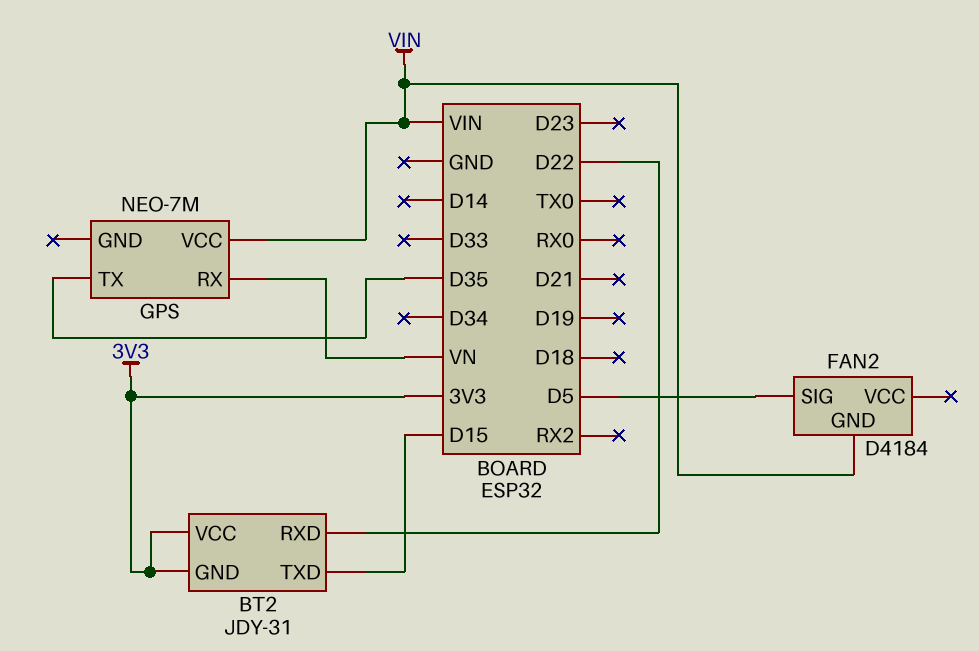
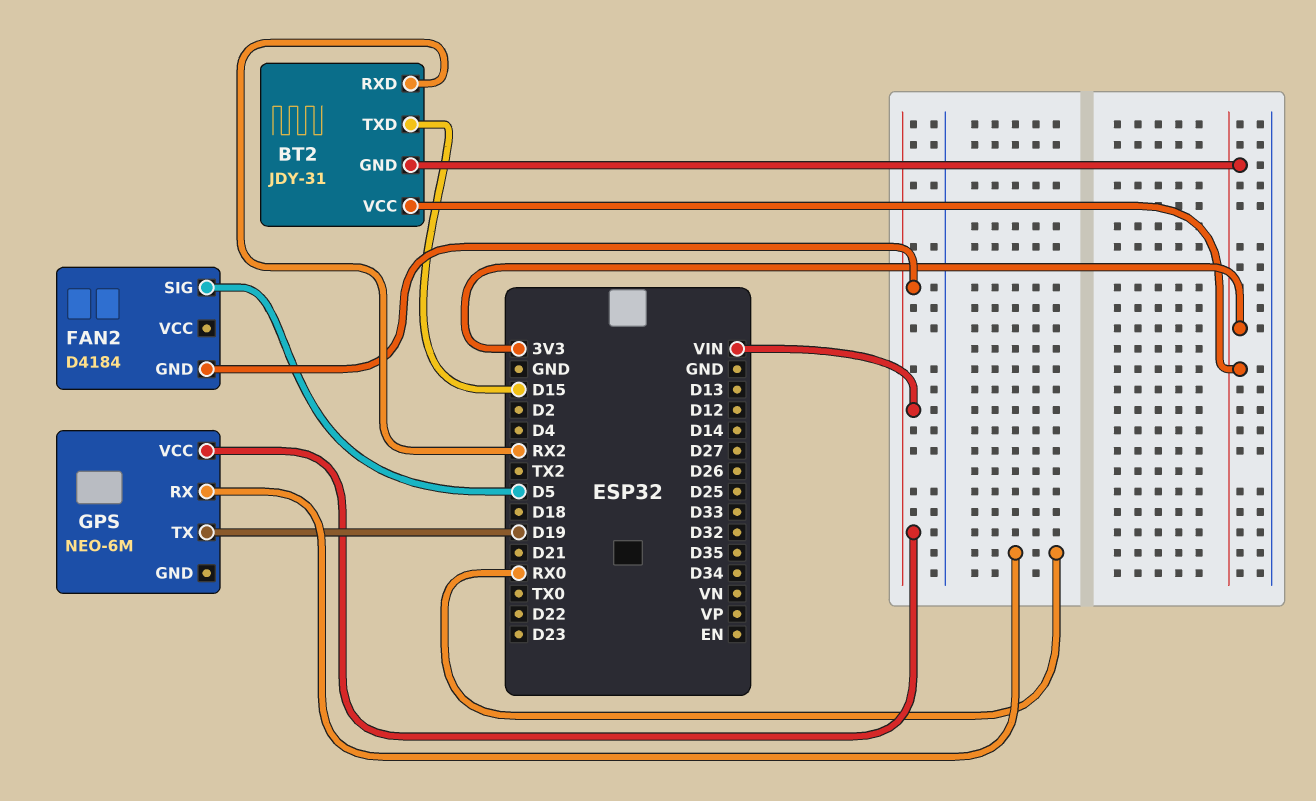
BT2 pin RXD: D22 -> RX2
GPS: NEO-7M -> NEO-6M
GPS pin RX: VN -> RX0
GPS pin TX: D35 -> D19

